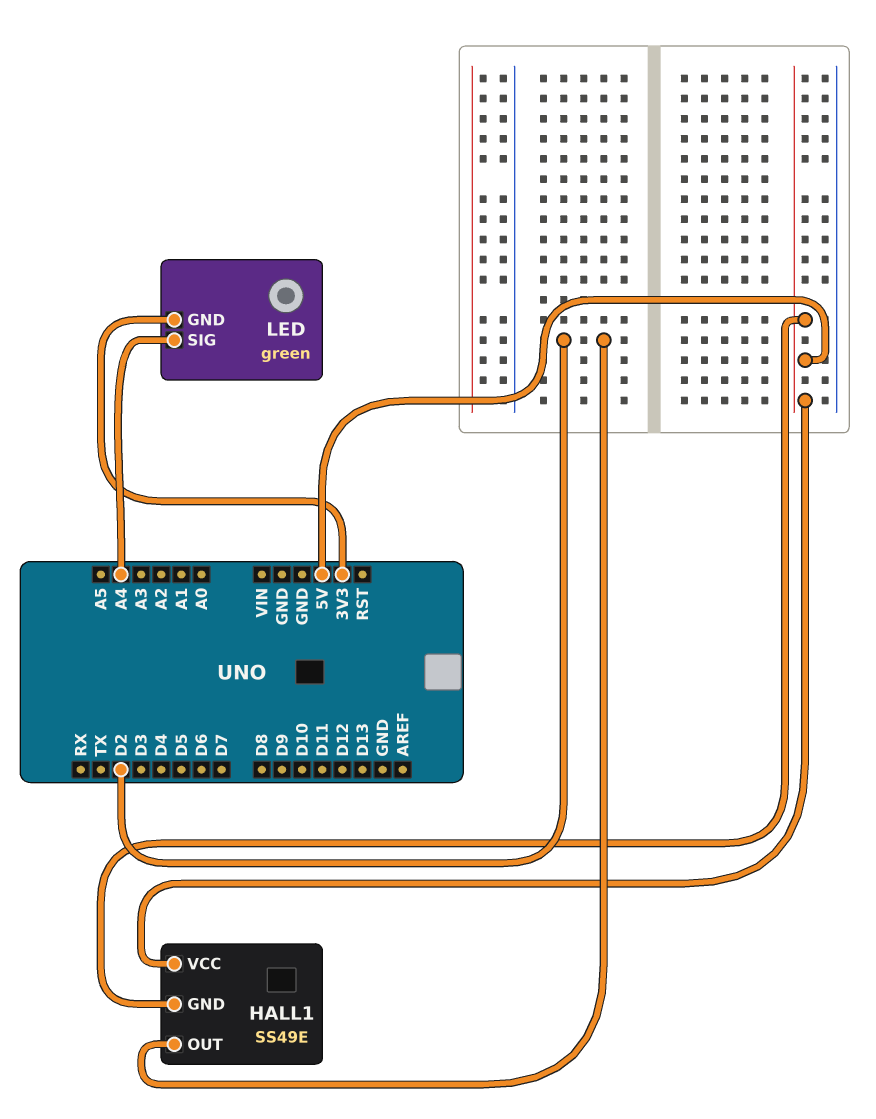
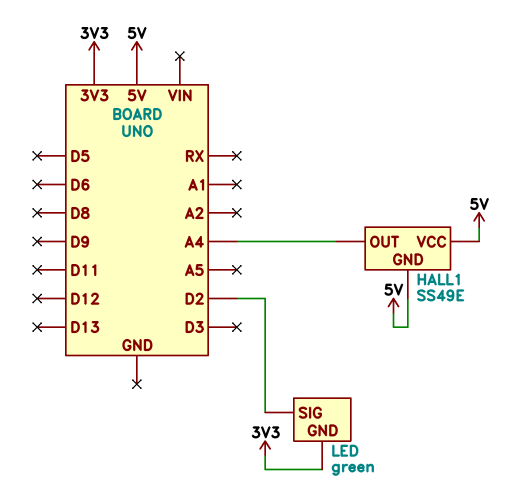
HALL1 pin OUT: D2 -> A4
LED pin SIG: A4 -> D2

